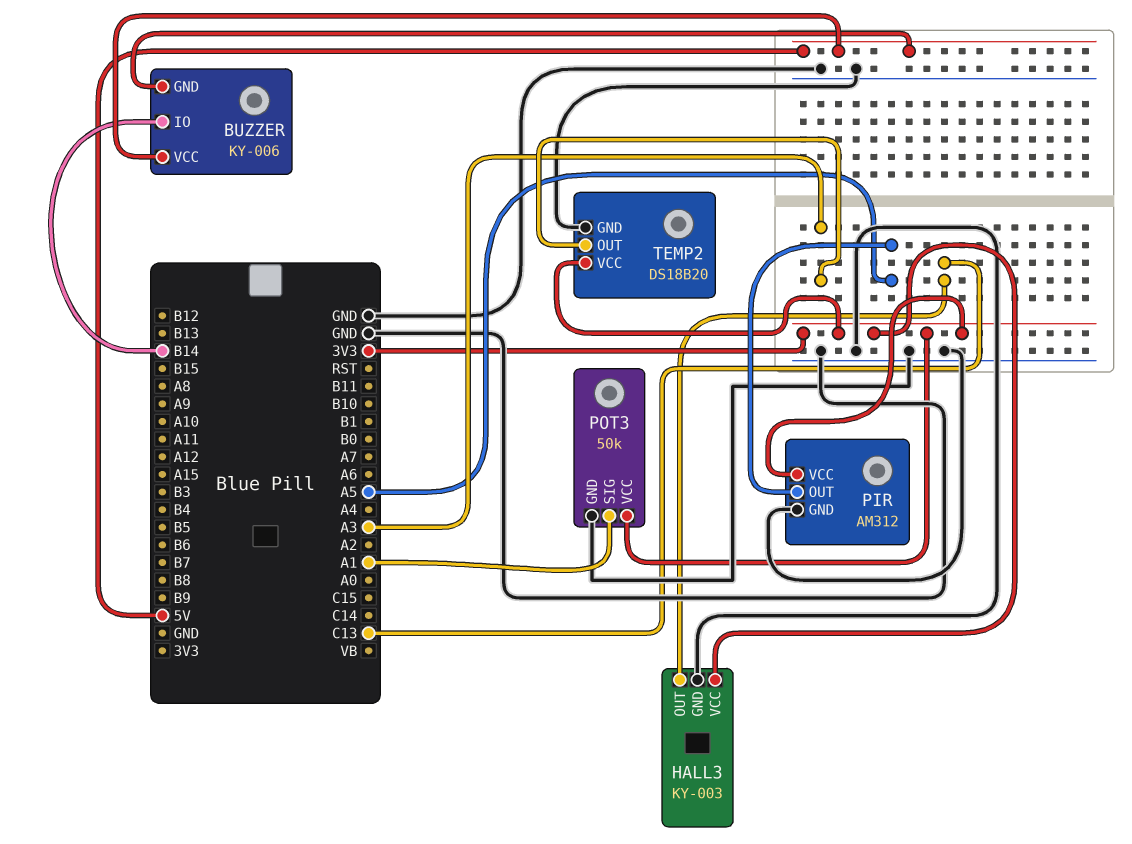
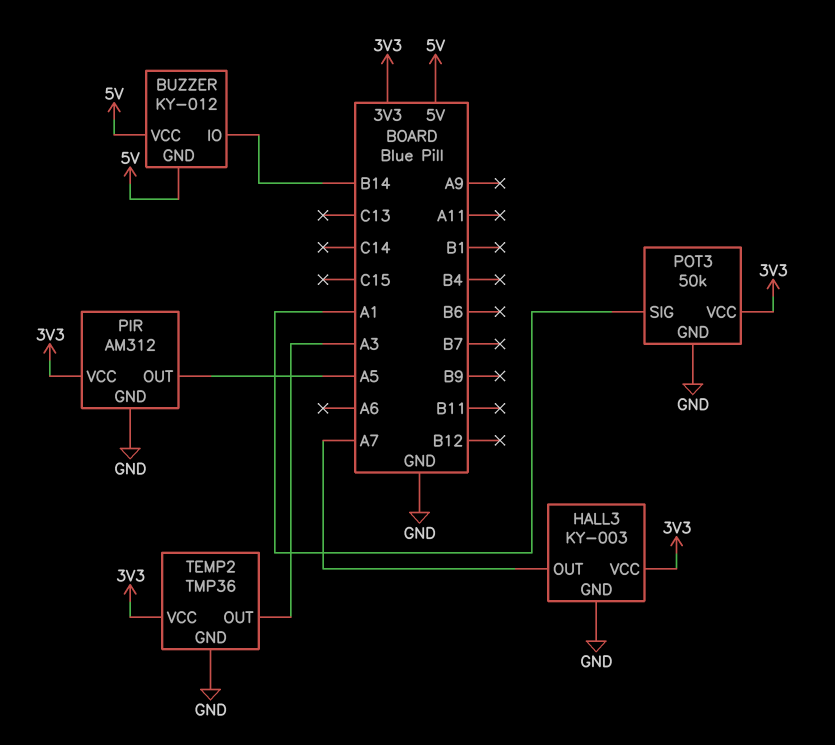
BUZZER: KY-006 -> KY-012
HALL3 pin OUT: C13 -> A7
TEMP2: DS18B20 -> TMP36

